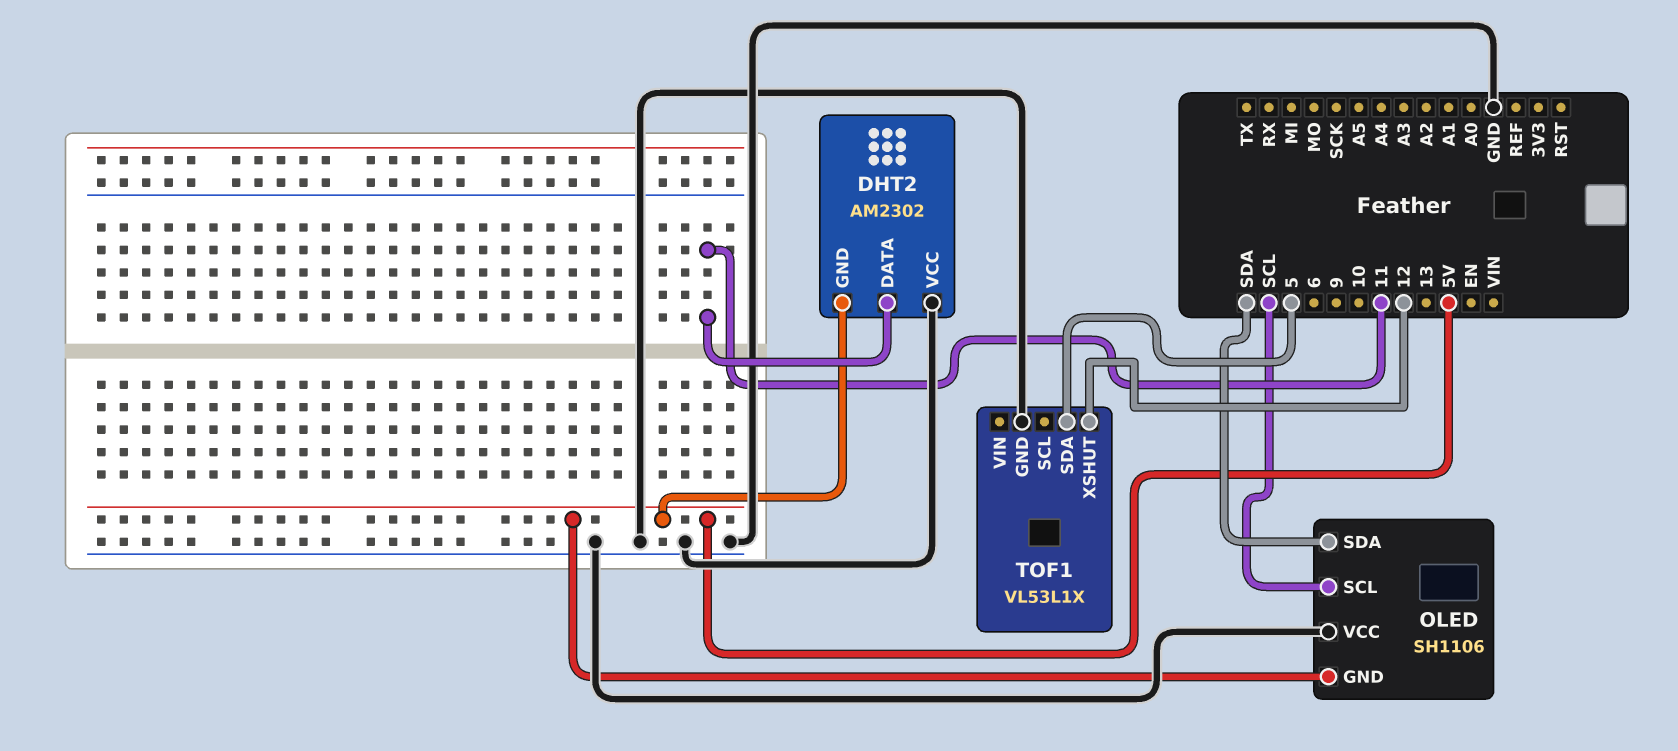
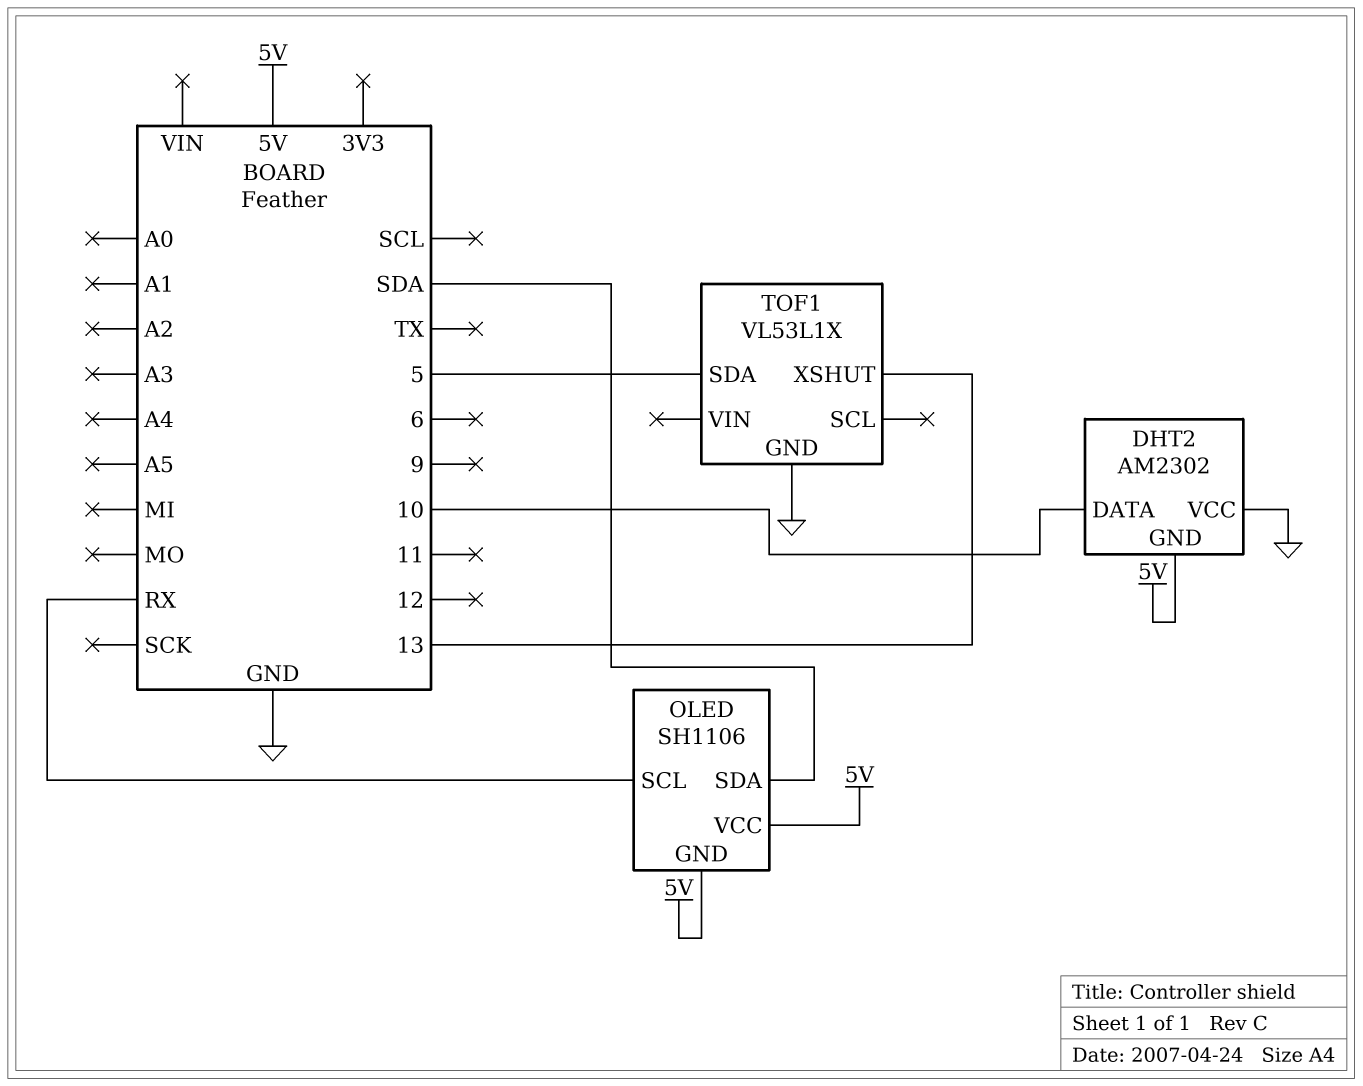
DHT2 pin DATA: 11 -> 10
OLED pin SCL: SCL -> RX
OLED pin VCC: GND -> 5V
TOF1 pin XSHUT: 12 -> 13

